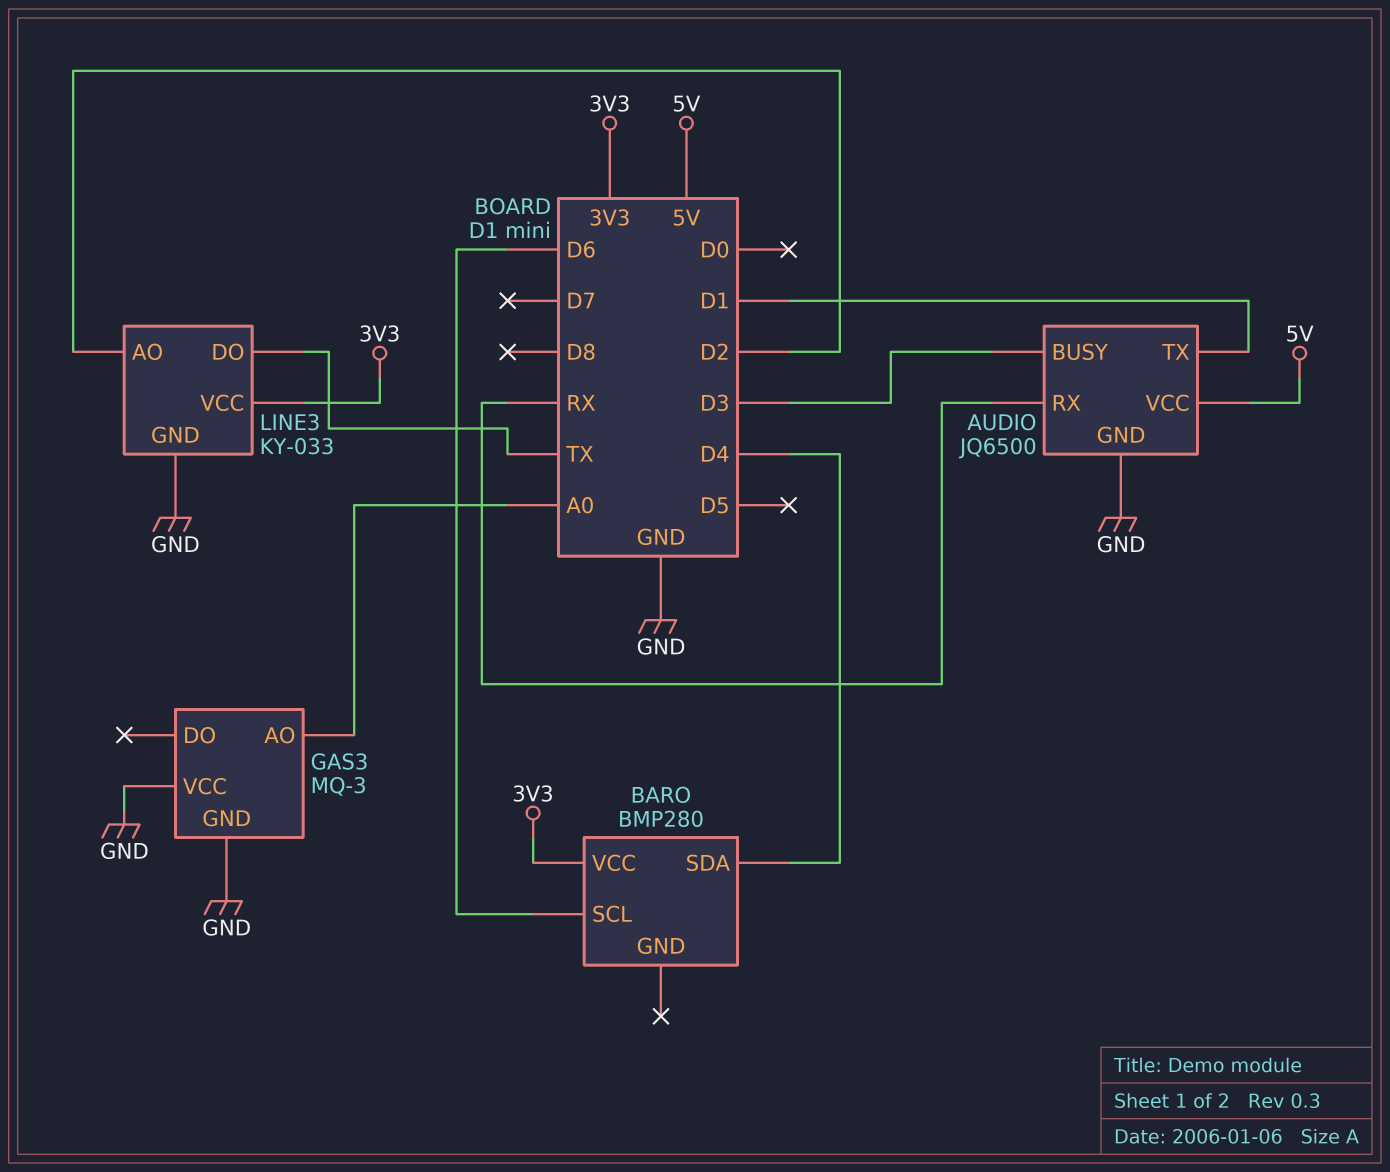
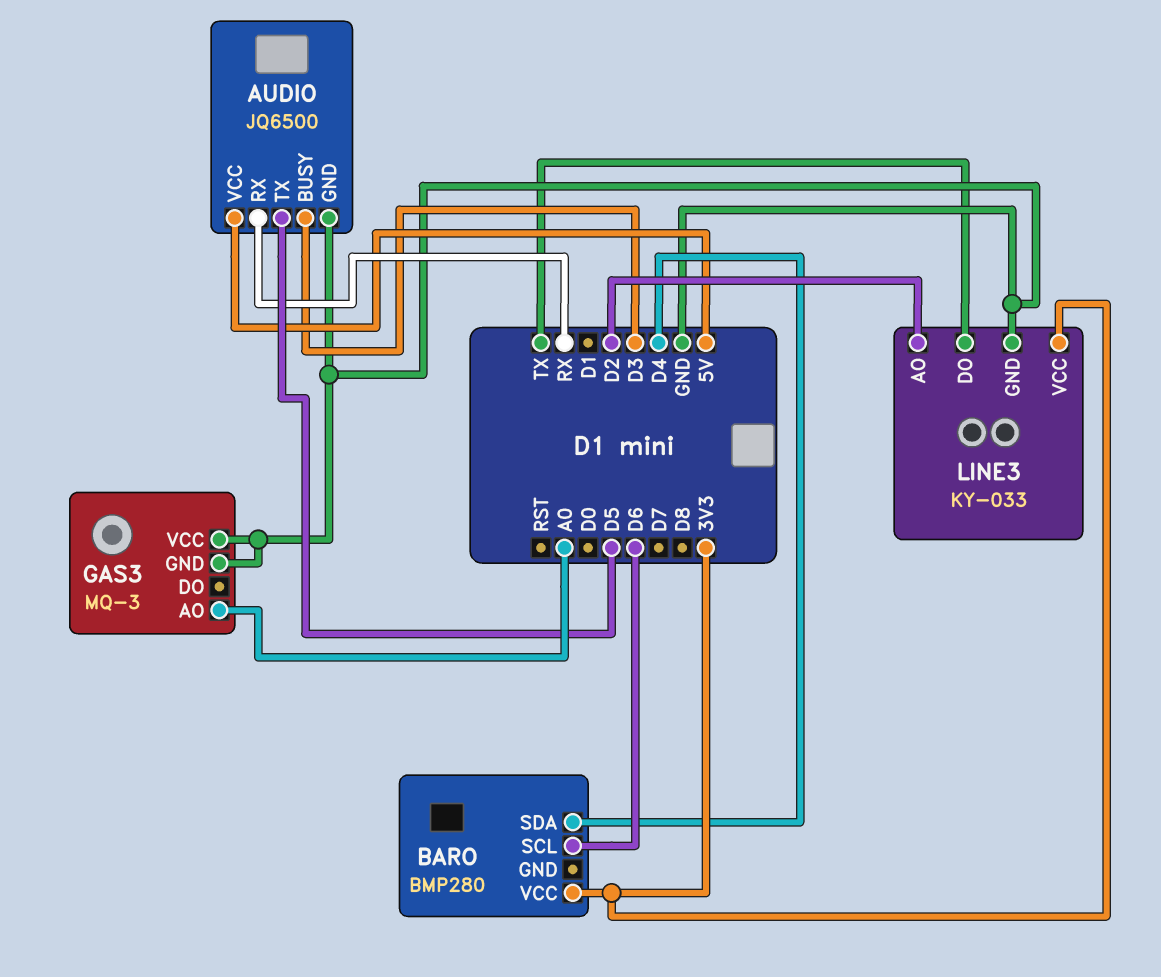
AUDIO pin TX: D1 -> D5

